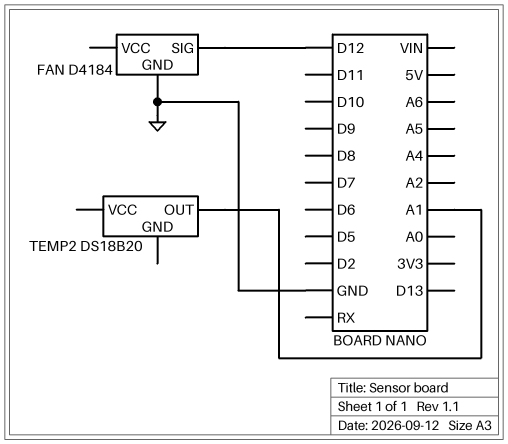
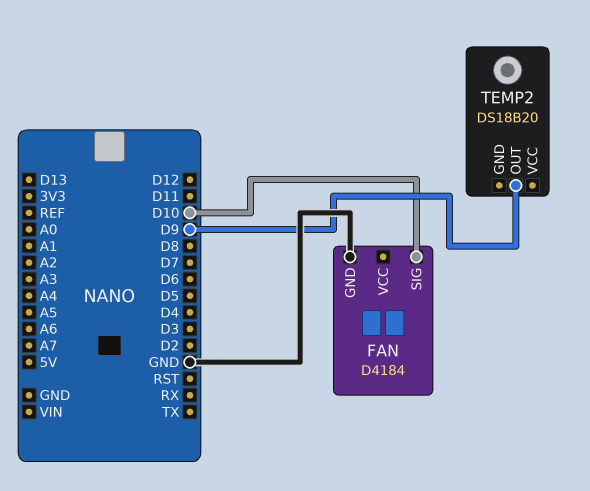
FAN pin SIG: D12 -> D10
TEMP2 pin OUT: A1 -> D9

